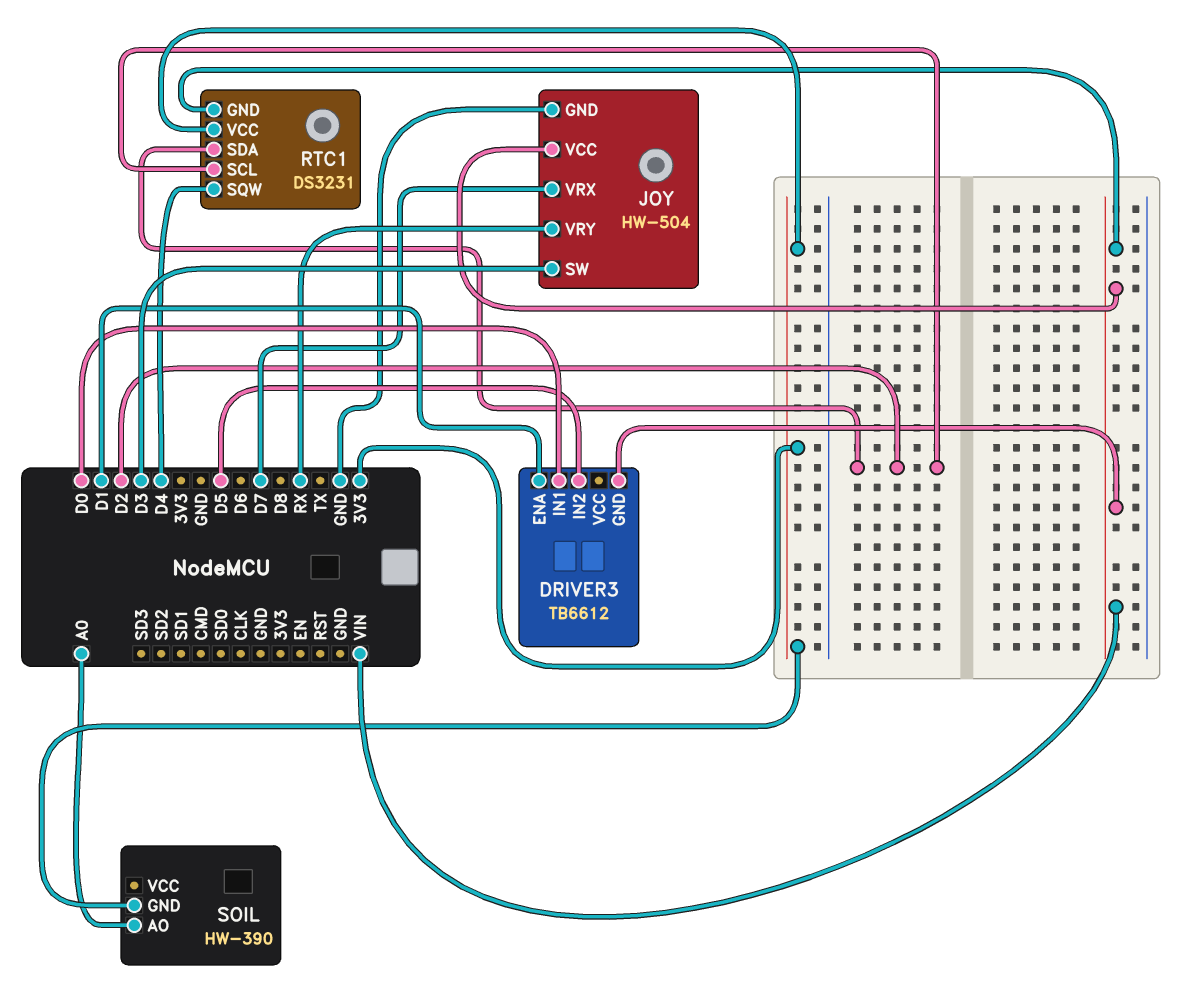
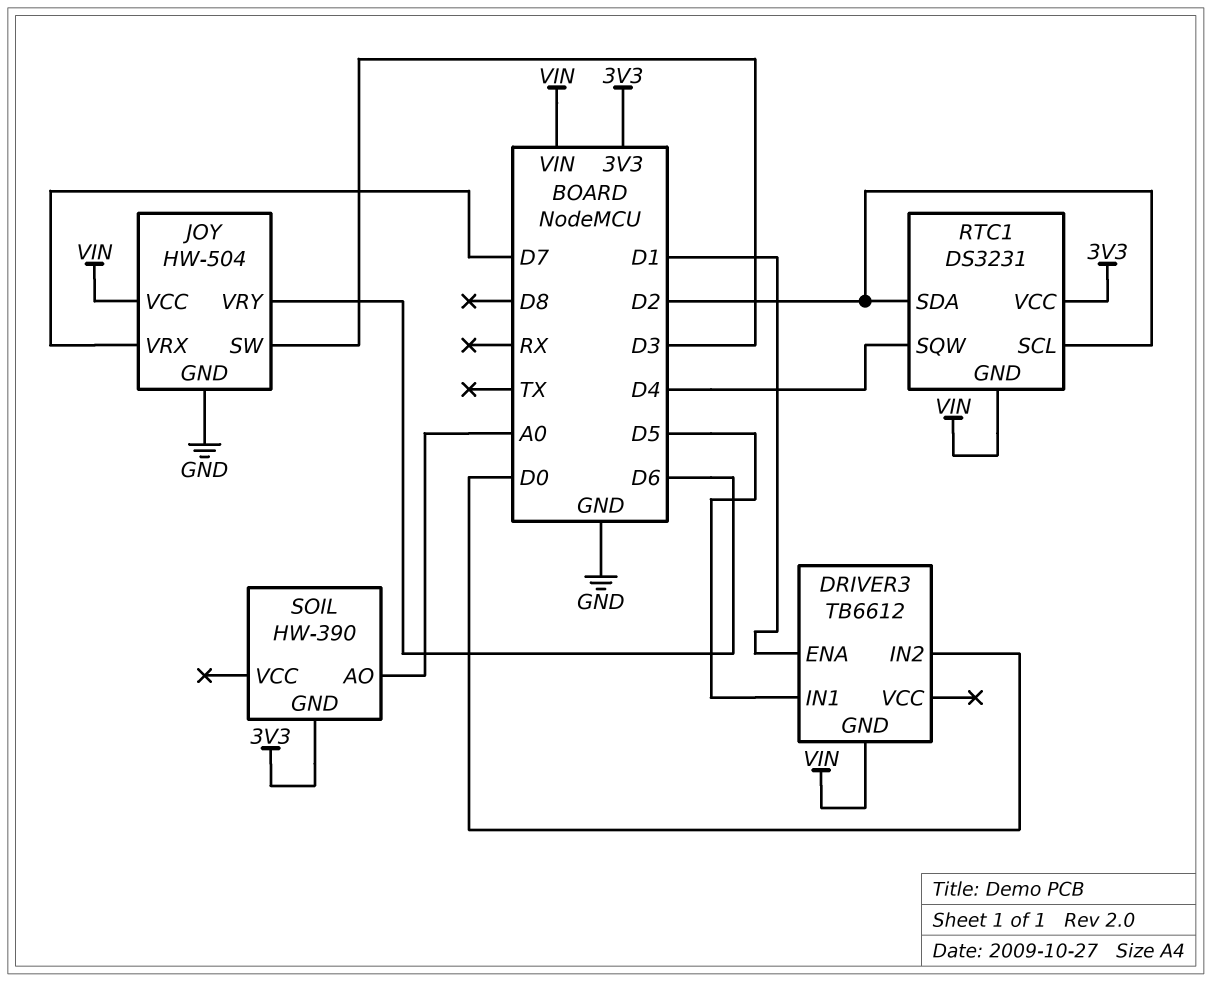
DRIVER3 pin IN1: D0 -> D5
DRIVER3 pin IN2: D5 -> D0
JOY pin VRY: RX -> D6

